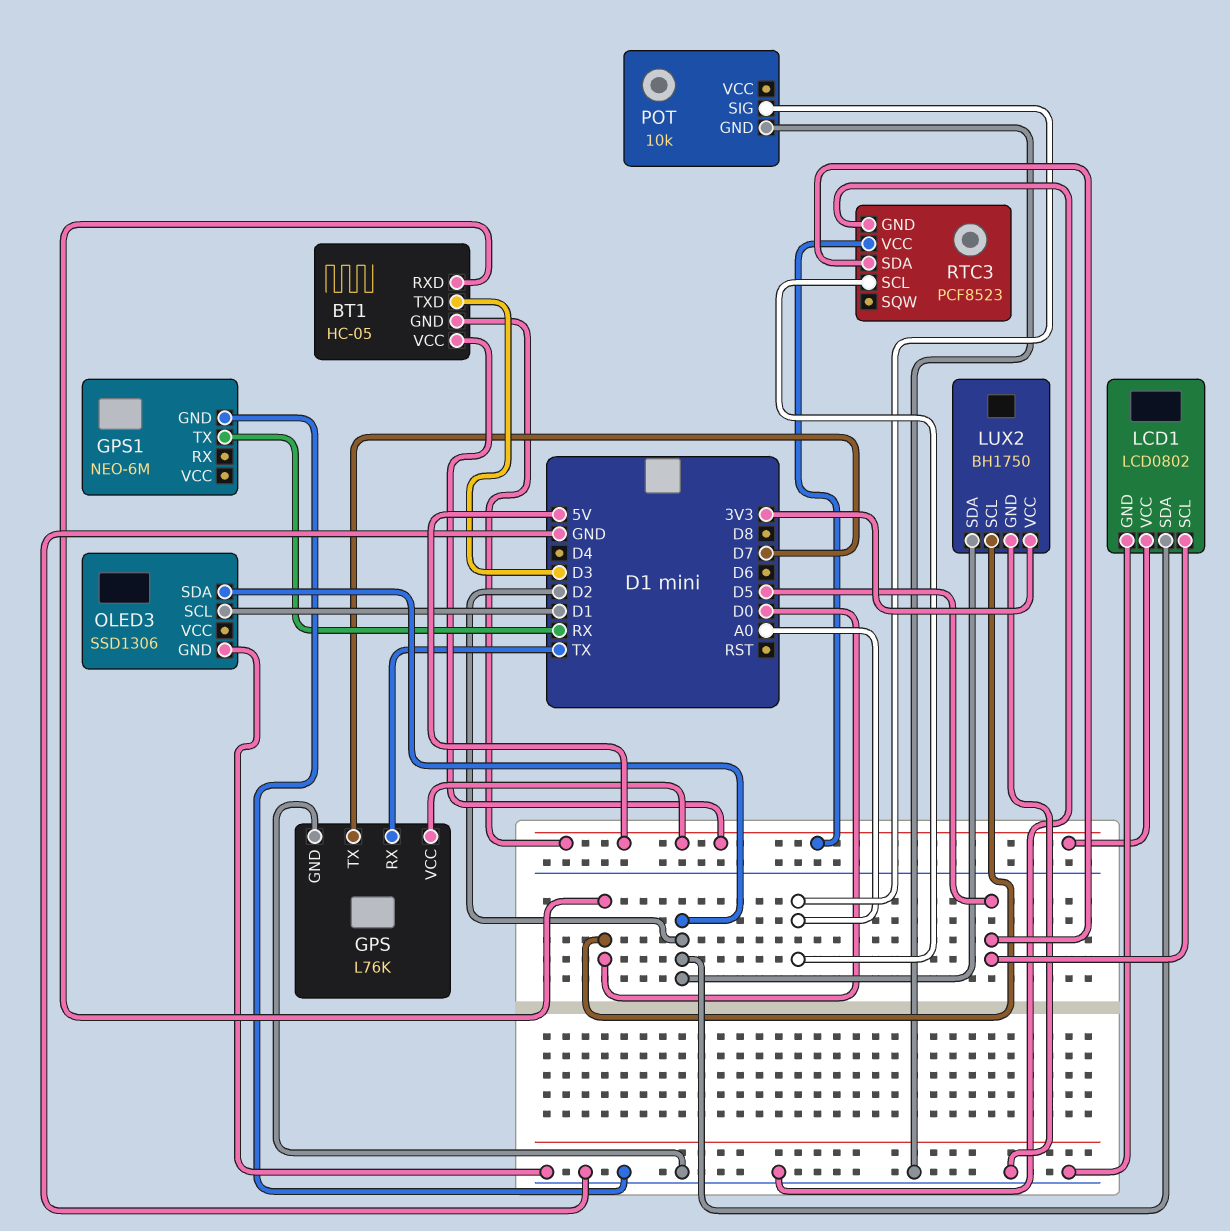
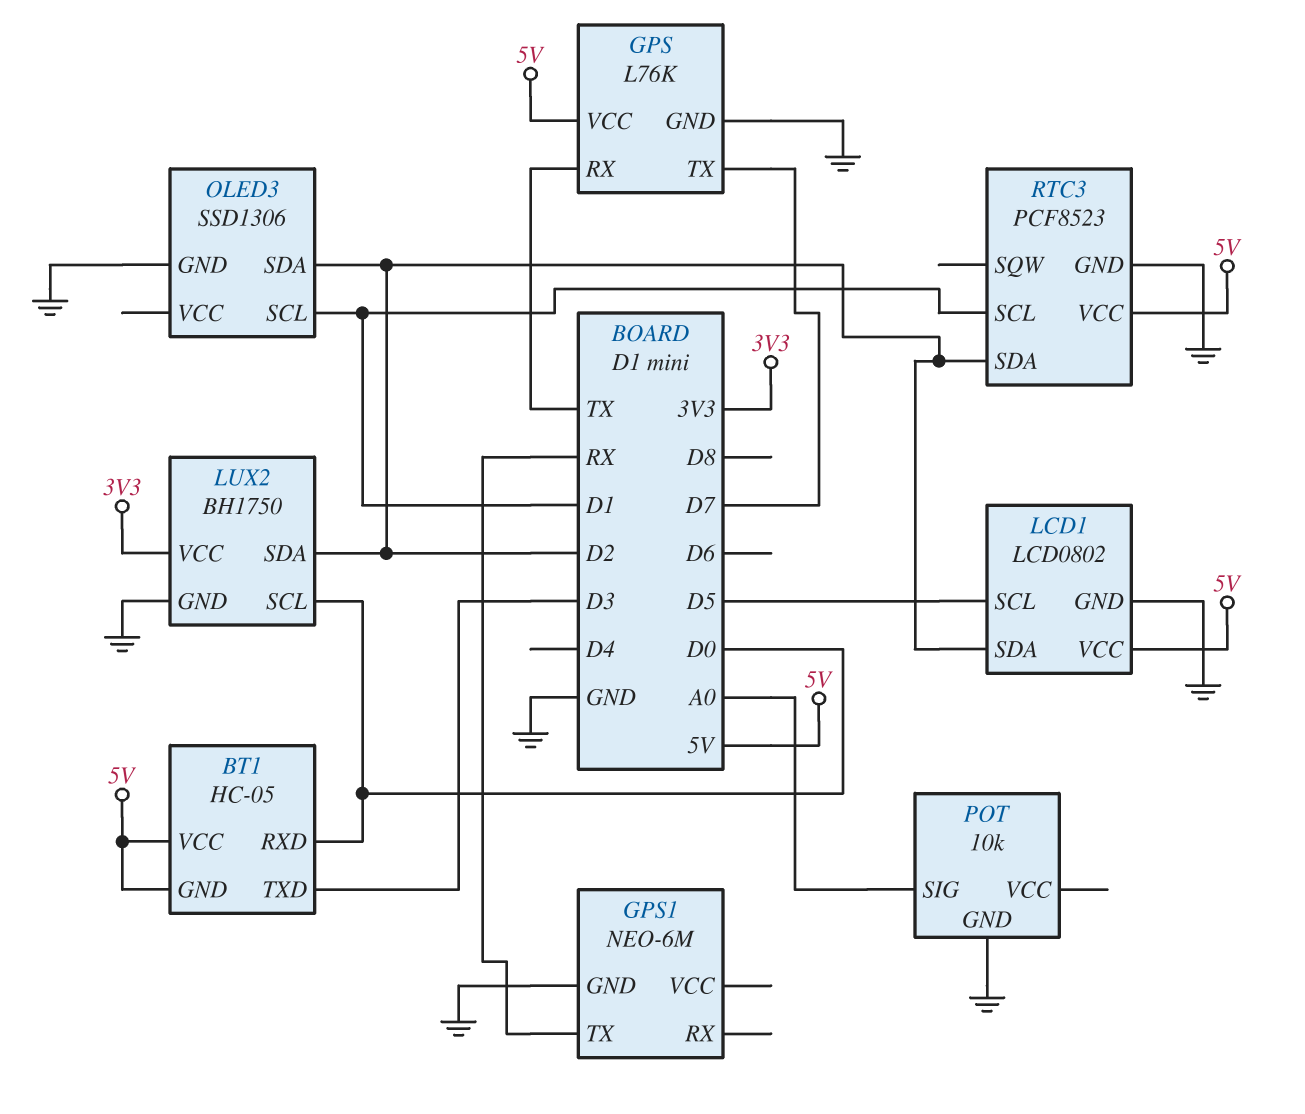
RTC3 pin SCL: A0 -> D1
RTC3 pin SDA: D5 -> D2

